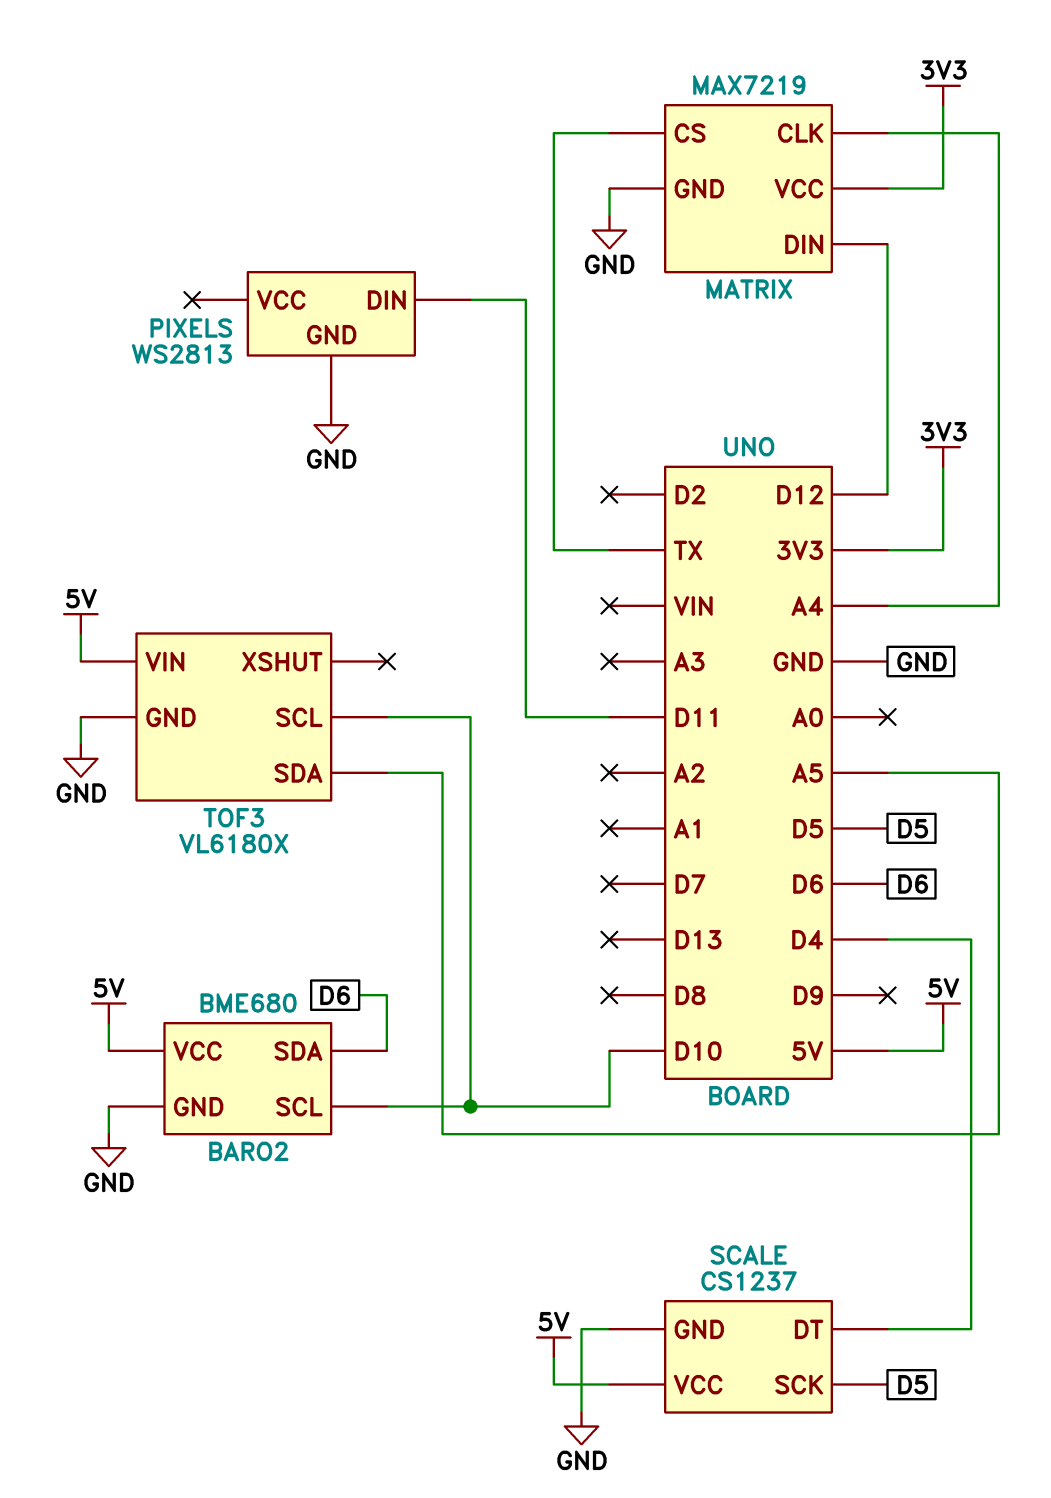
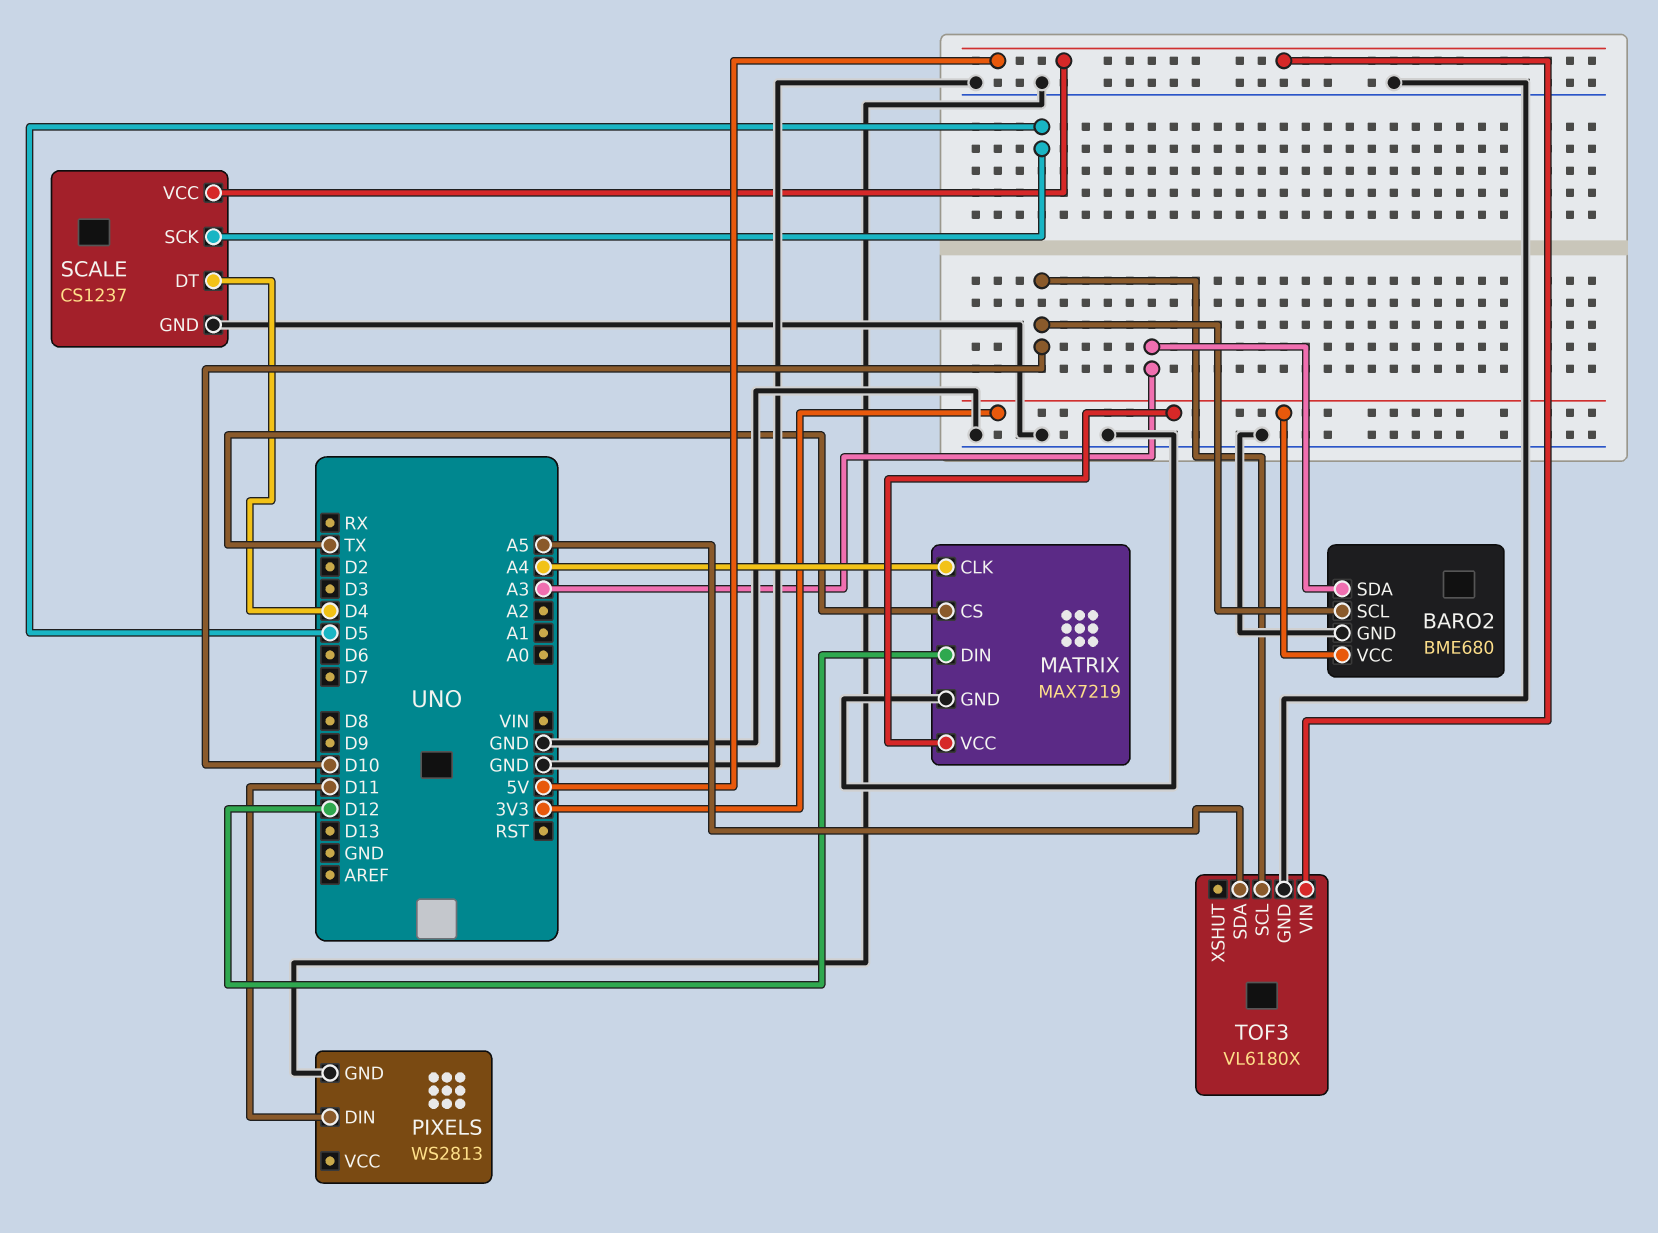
BARO2 pin SDA: D6 -> A3
BARO2 pin VCC: 5V -> 3V3

